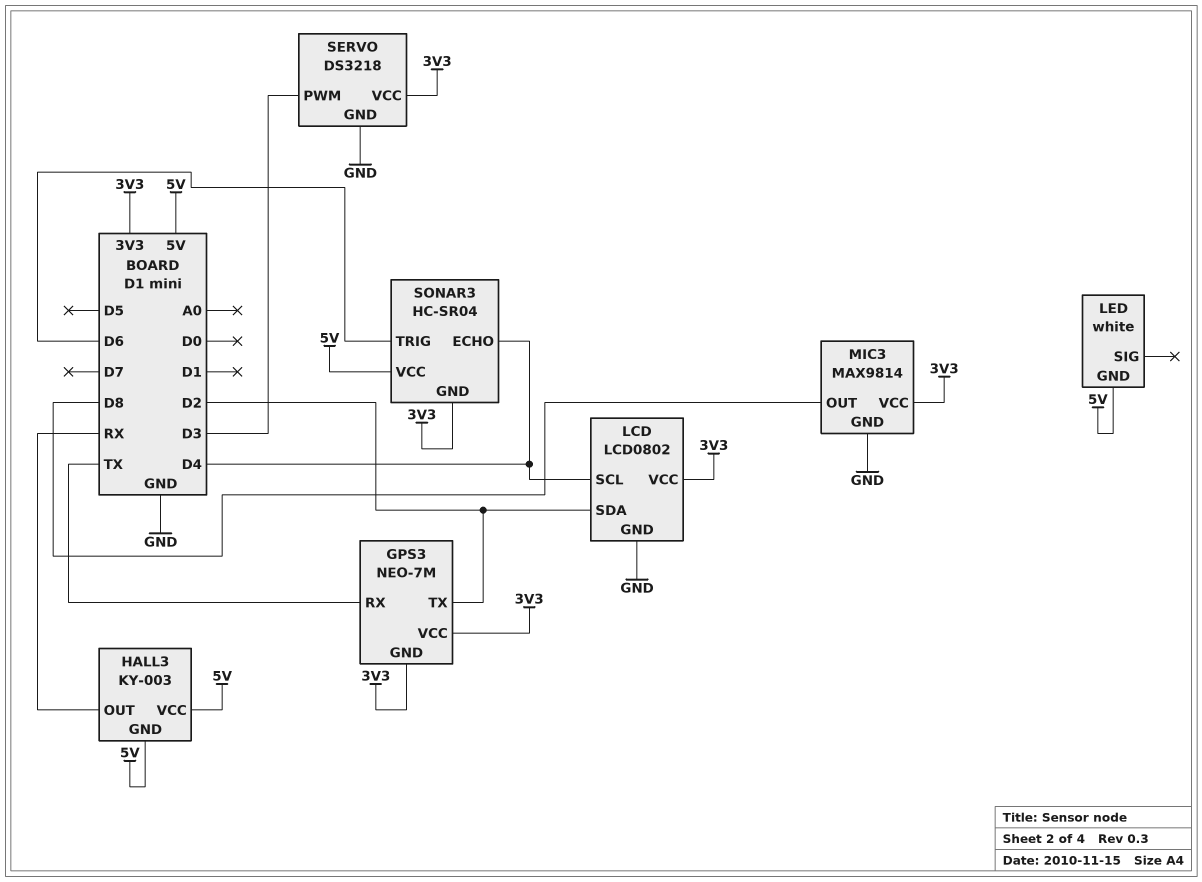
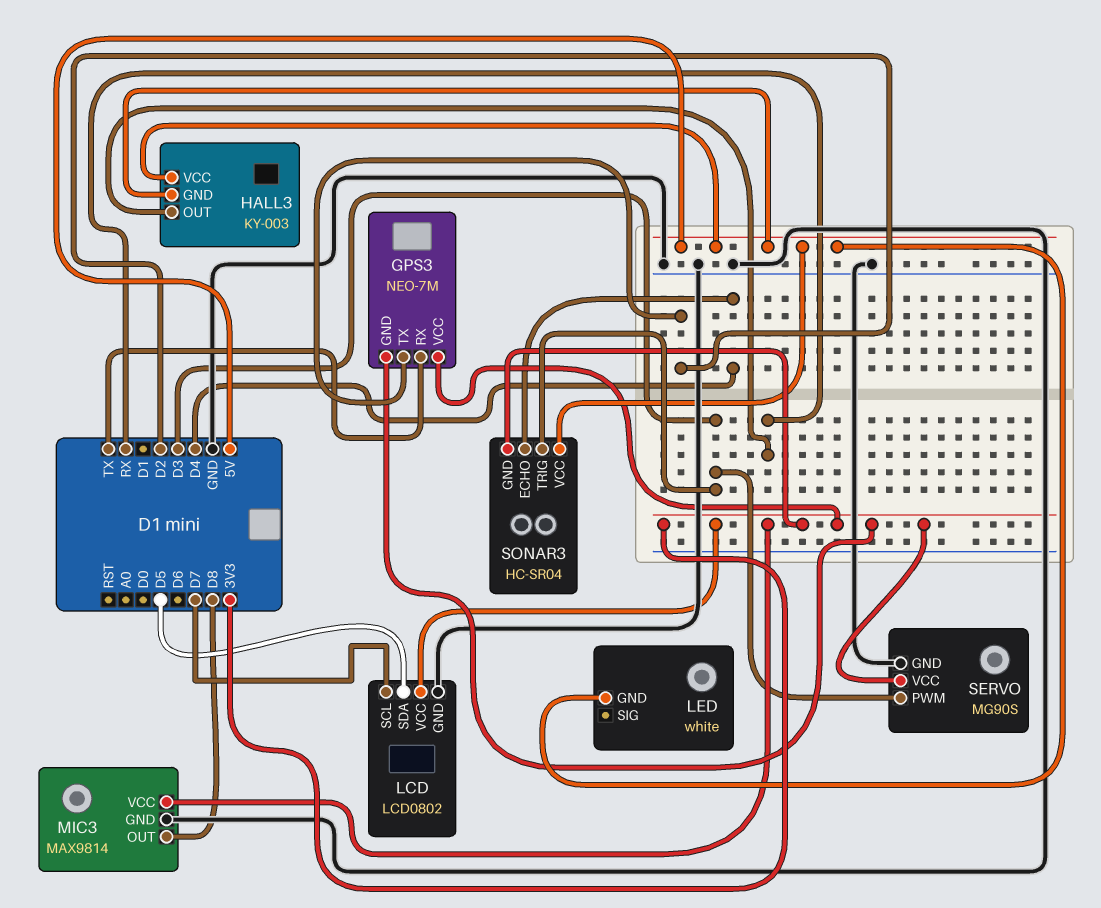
LCD pin SCL: D4 -> D7
LCD pin SDA: D2 -> D5
SERVO: DS3218 -> MG90S
SONAR3 pin TRIG: D6 -> D3

